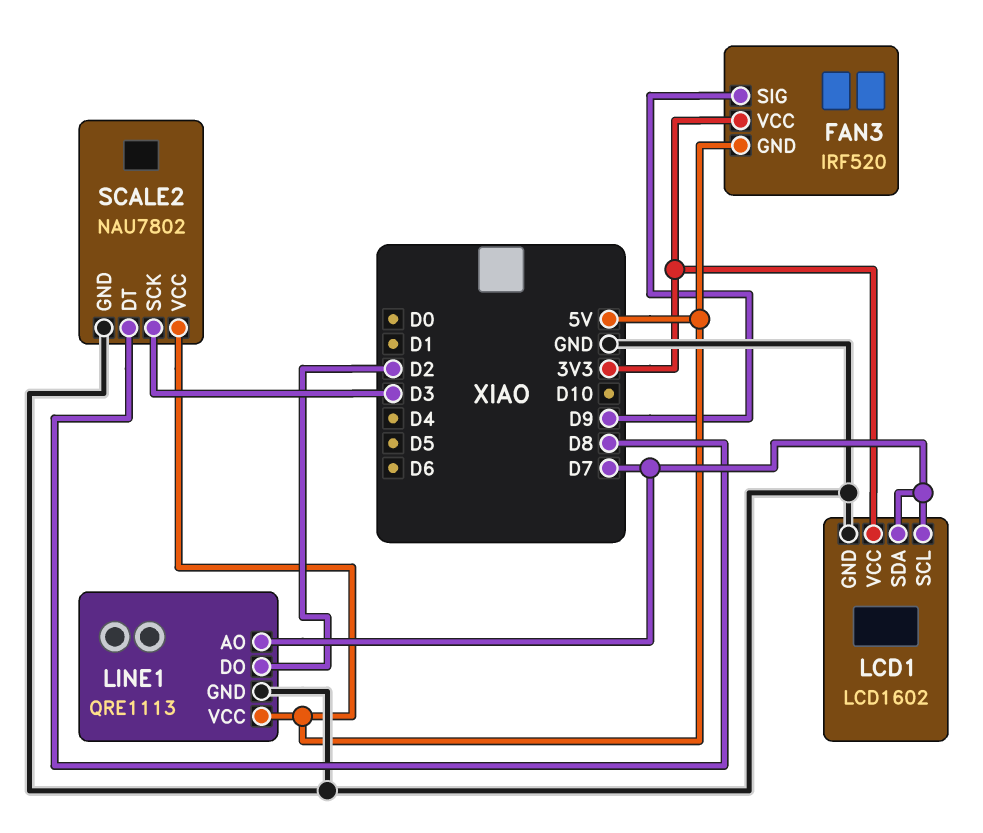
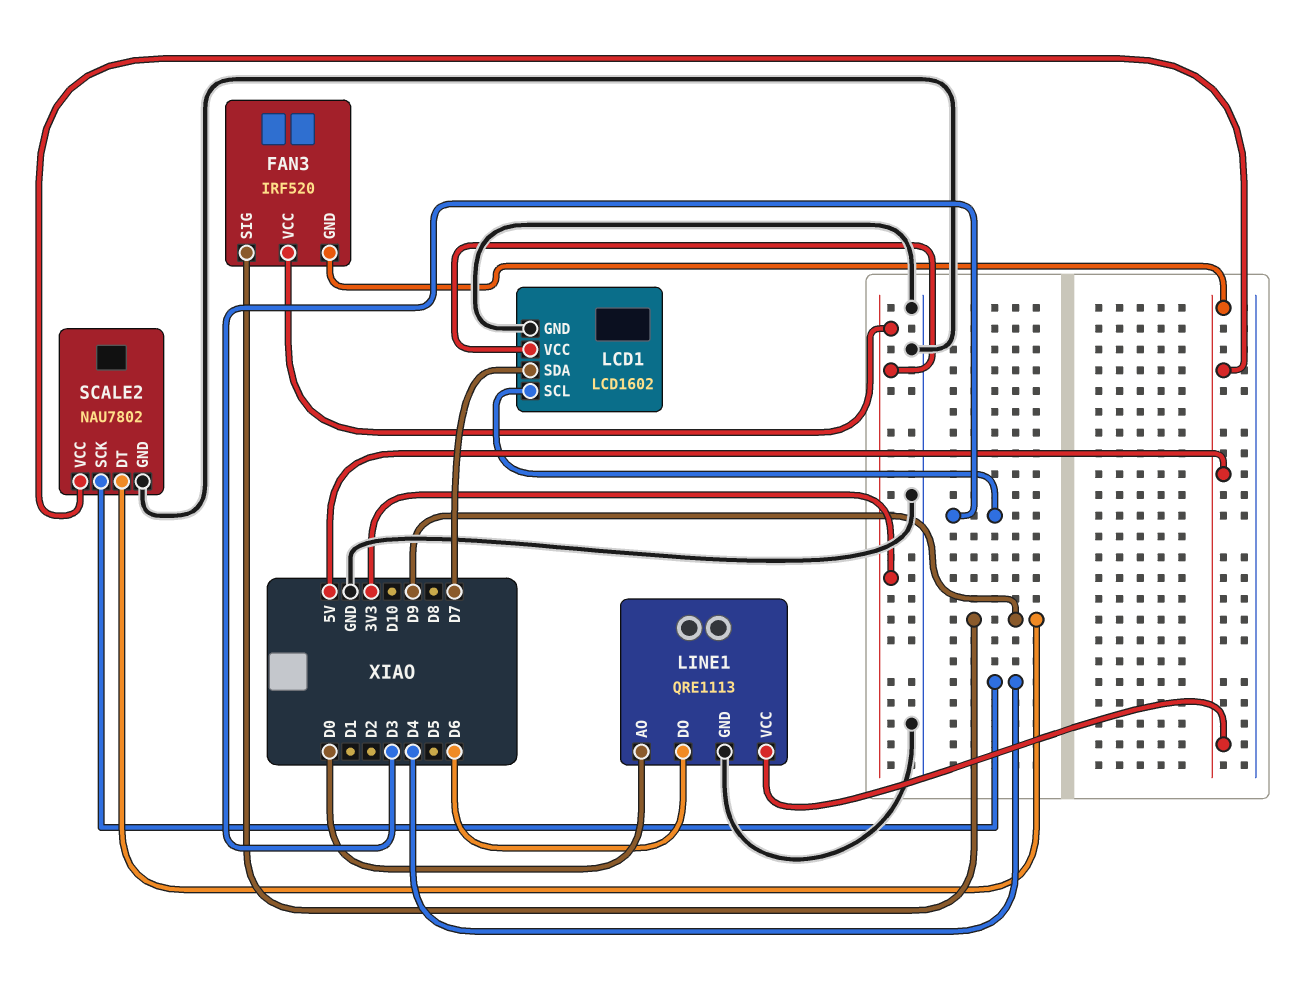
LCD1 pin SCL: D7 -> D3
LINE1 pin AO: D7 -> D0
LINE1 pin DO: D2 -> D6
SCALE2 pin DT: D8 -> D9
SCALE2 pin SCK: D3 -> D4

